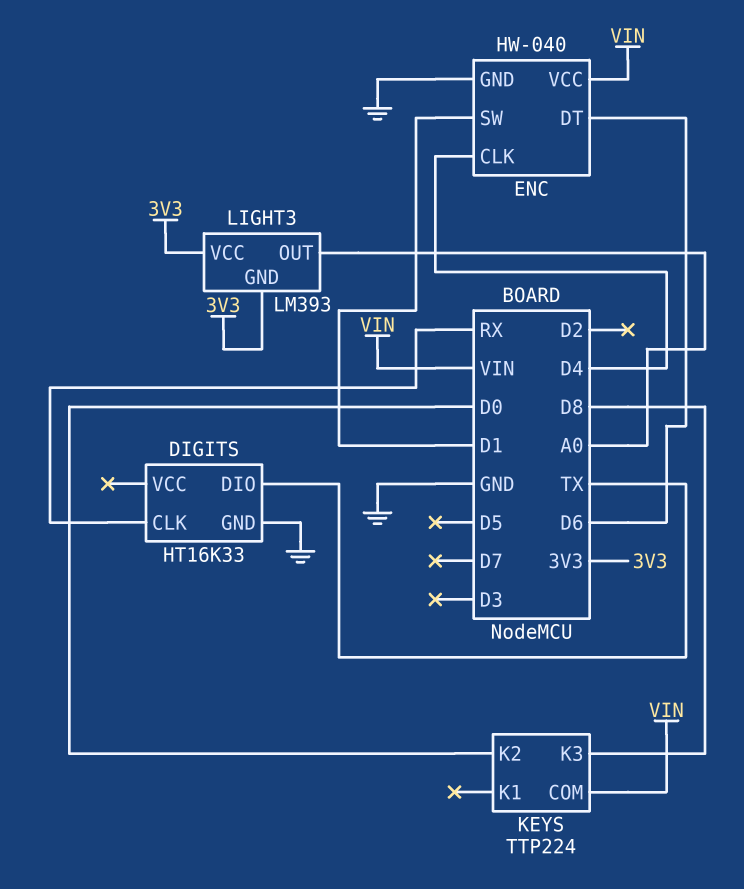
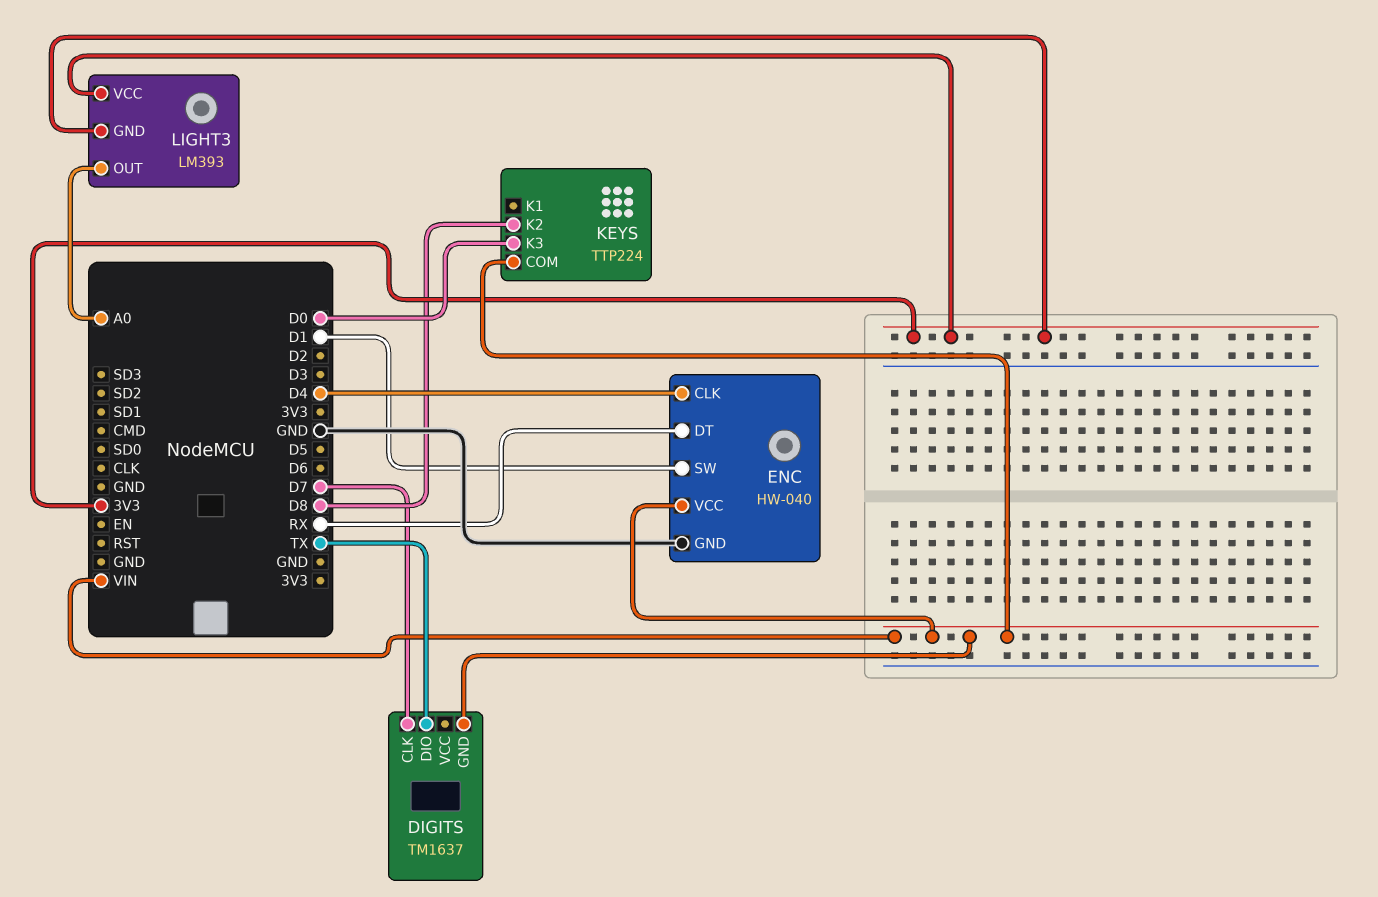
DIGITS: HT16K33 -> TM1637
DIGITS pin CLK: RX -> D7
DIGITS pin GND: GND -> VIN
ENC pin DT: D6 -> RX
KEYS pin K2: D0 -> D8
KEYS pin K3: D8 -> D0

